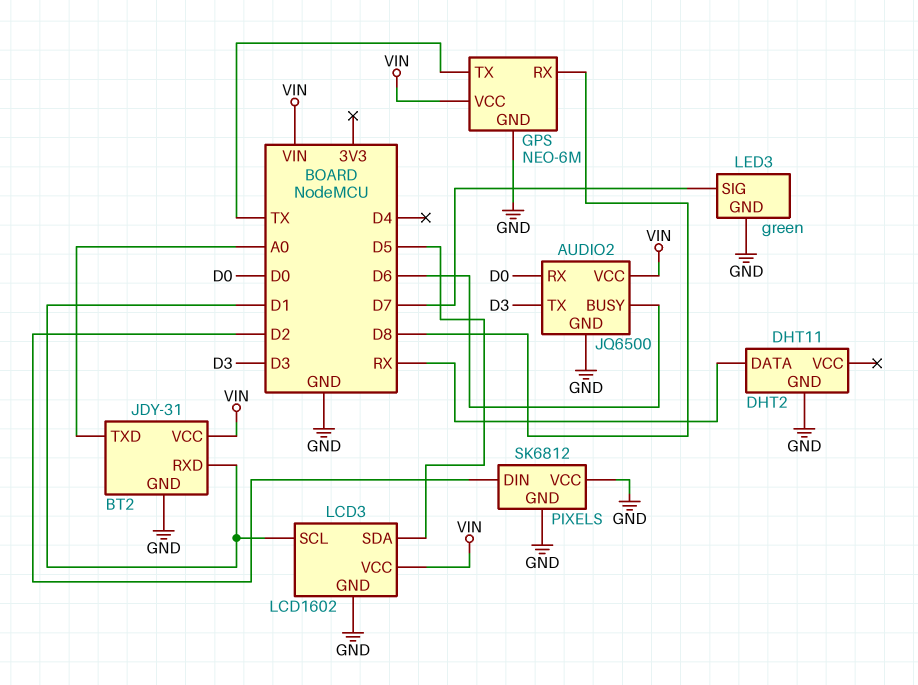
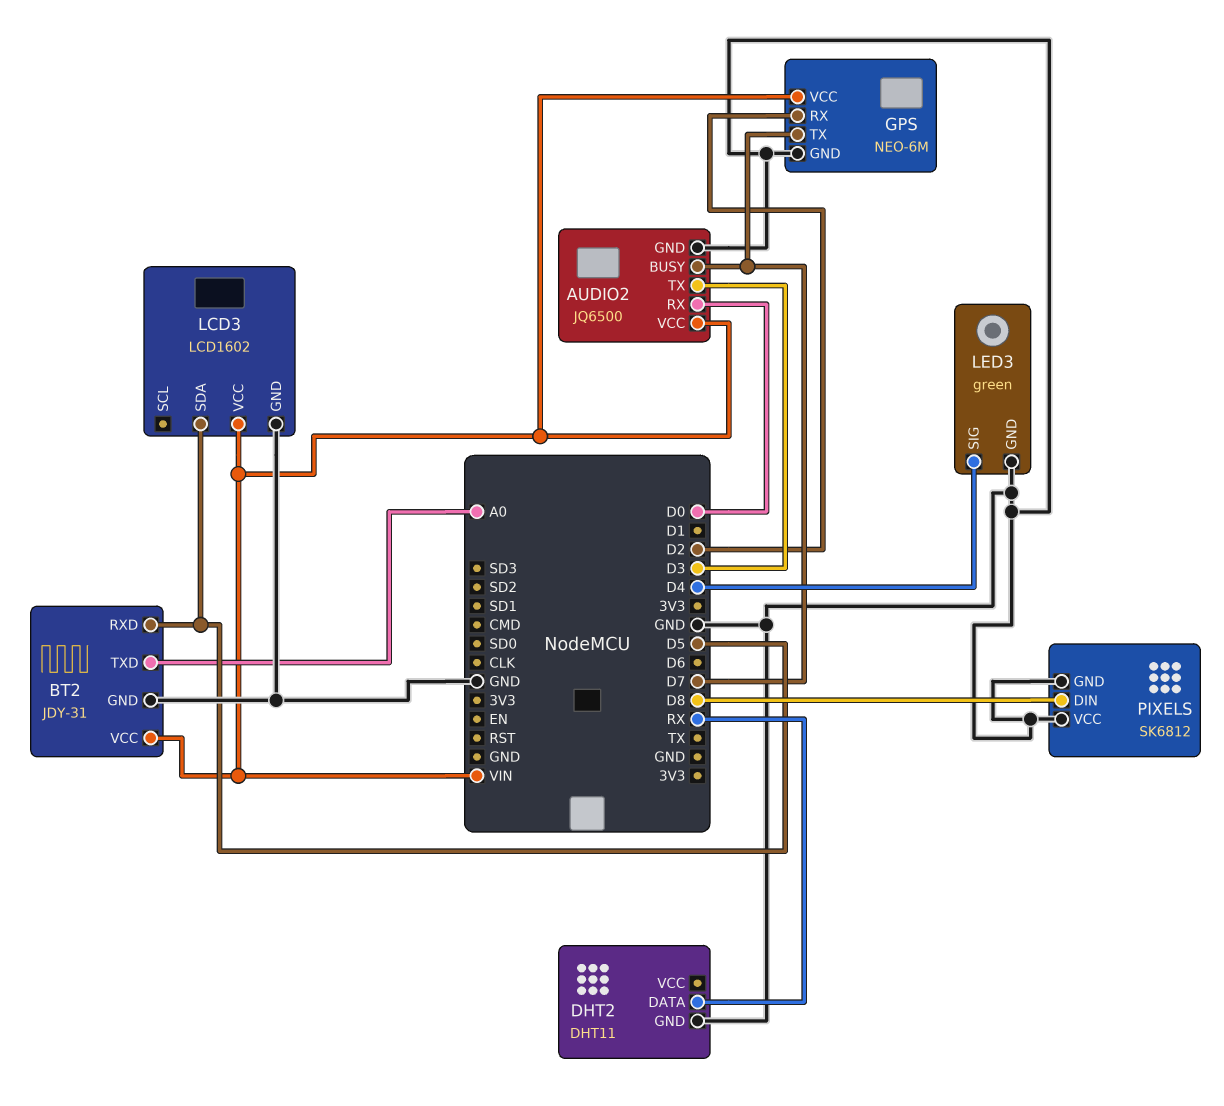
AUDIO2 pin BUSY: D6 -> D7
BT2 pin RXD: D1 -> D5
GPS pin RX: D8 -> D2
GPS pin TX: TX -> D7
LCD3 pin SCL: D1 -> none
LED3 pin SIG: D7 -> D4
PIXELS pin DIN: D2 -> D8

